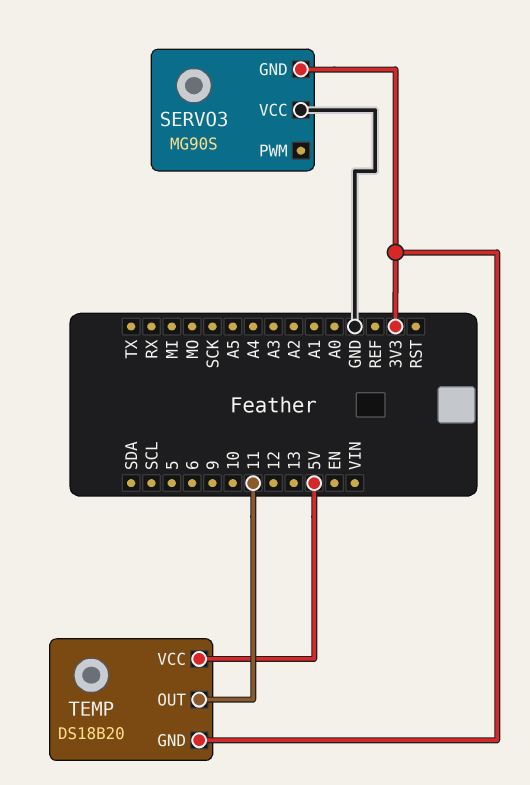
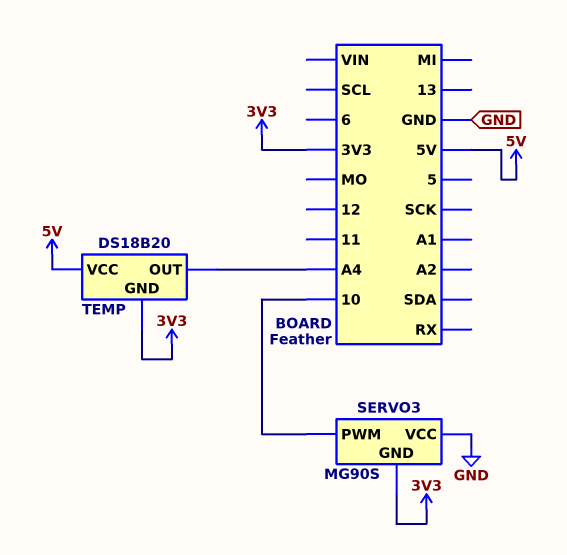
SERVO3 pin PWM: none -> 10
TEMP pin OUT: 11 -> A4

